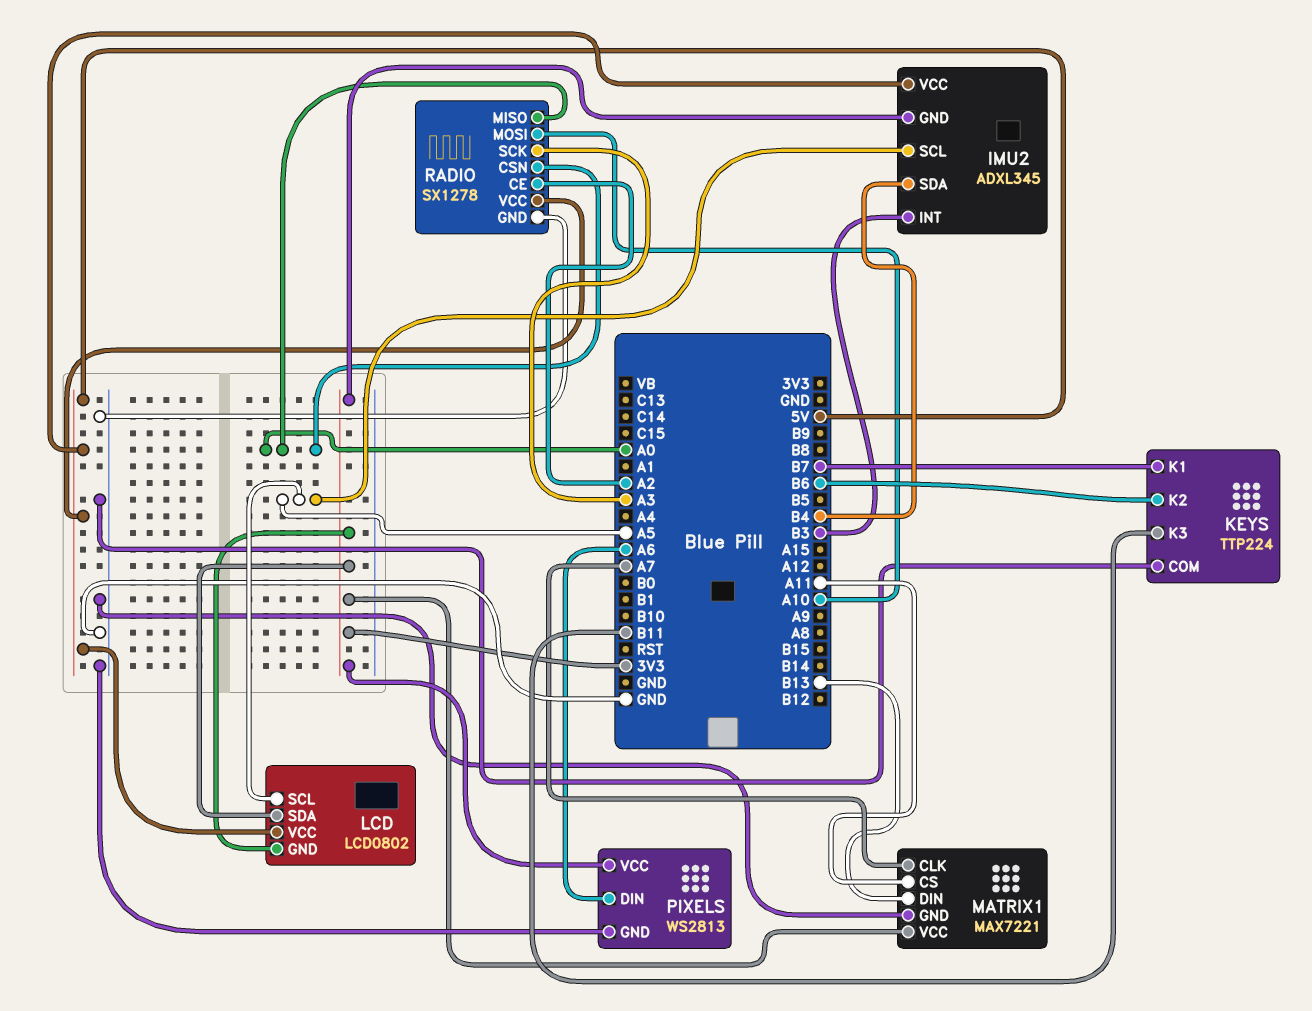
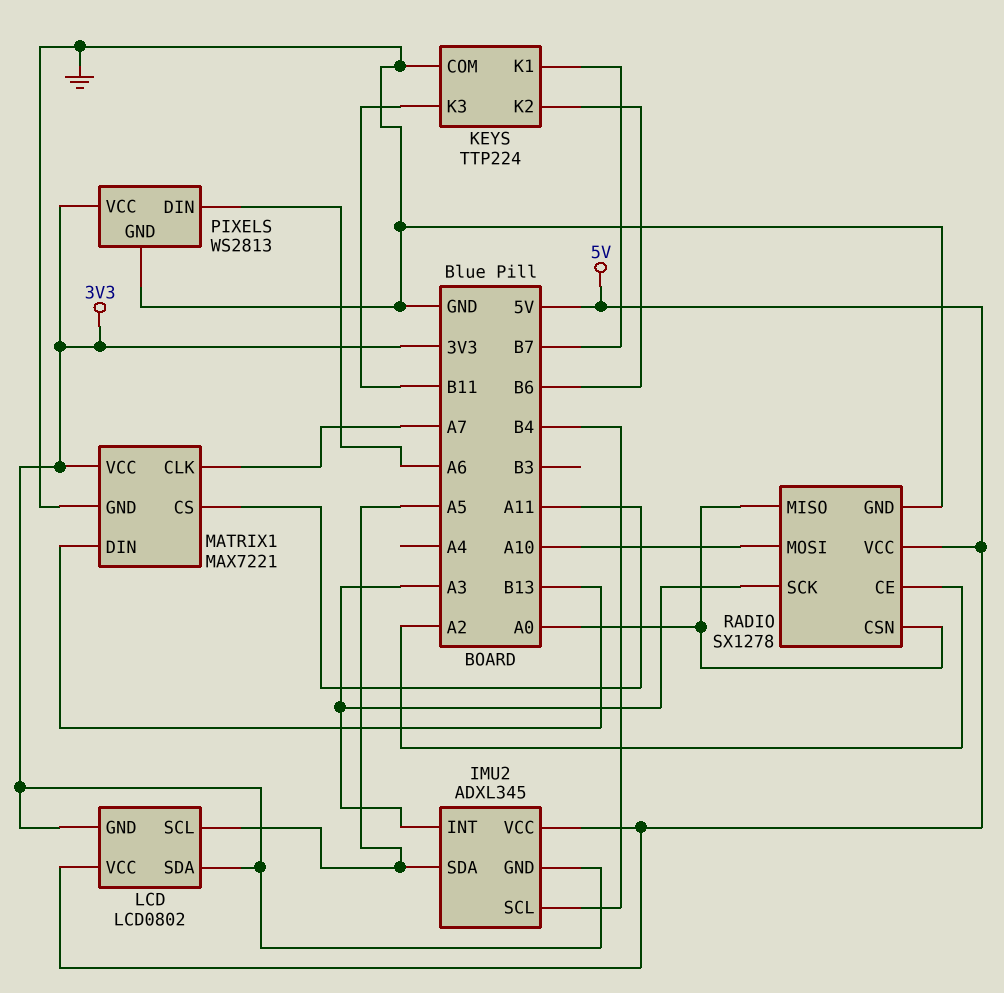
IMU2 pin INT: B3 -> A3
IMU2 pin SCL: A5 -> B4
IMU2 pin SDA: B4 -> A5

